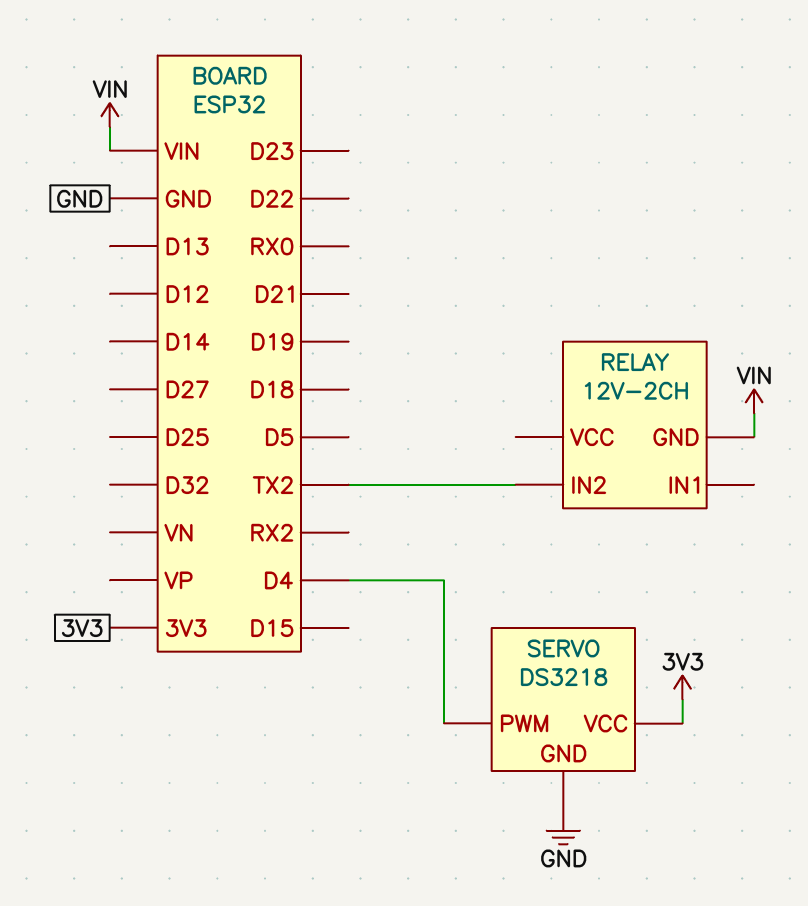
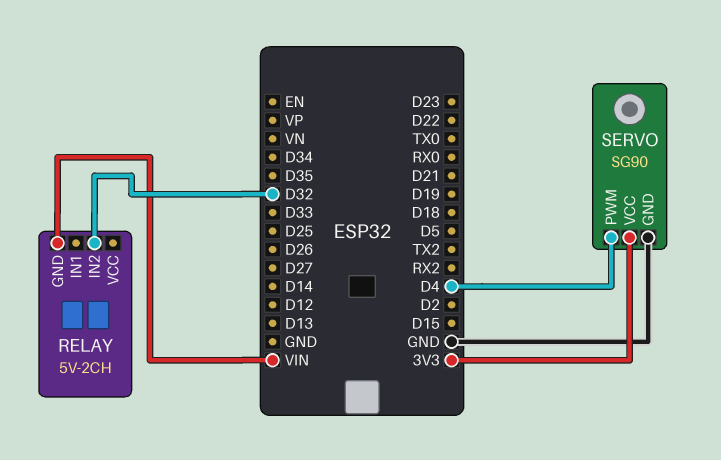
RELAY: 12V-2CH -> 5V-2CH
RELAY pin IN2: TX2 -> D32
SERVO: DS3218 -> SG90

